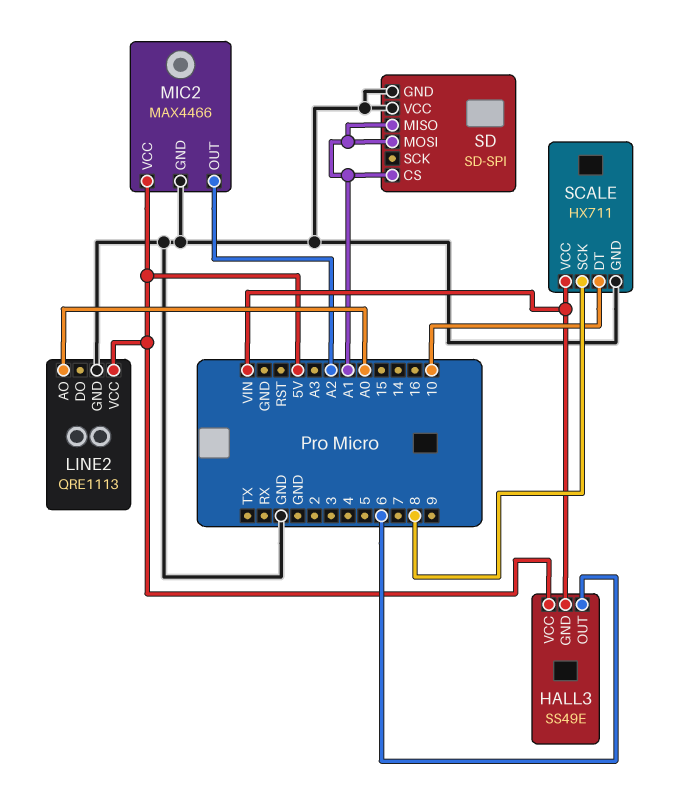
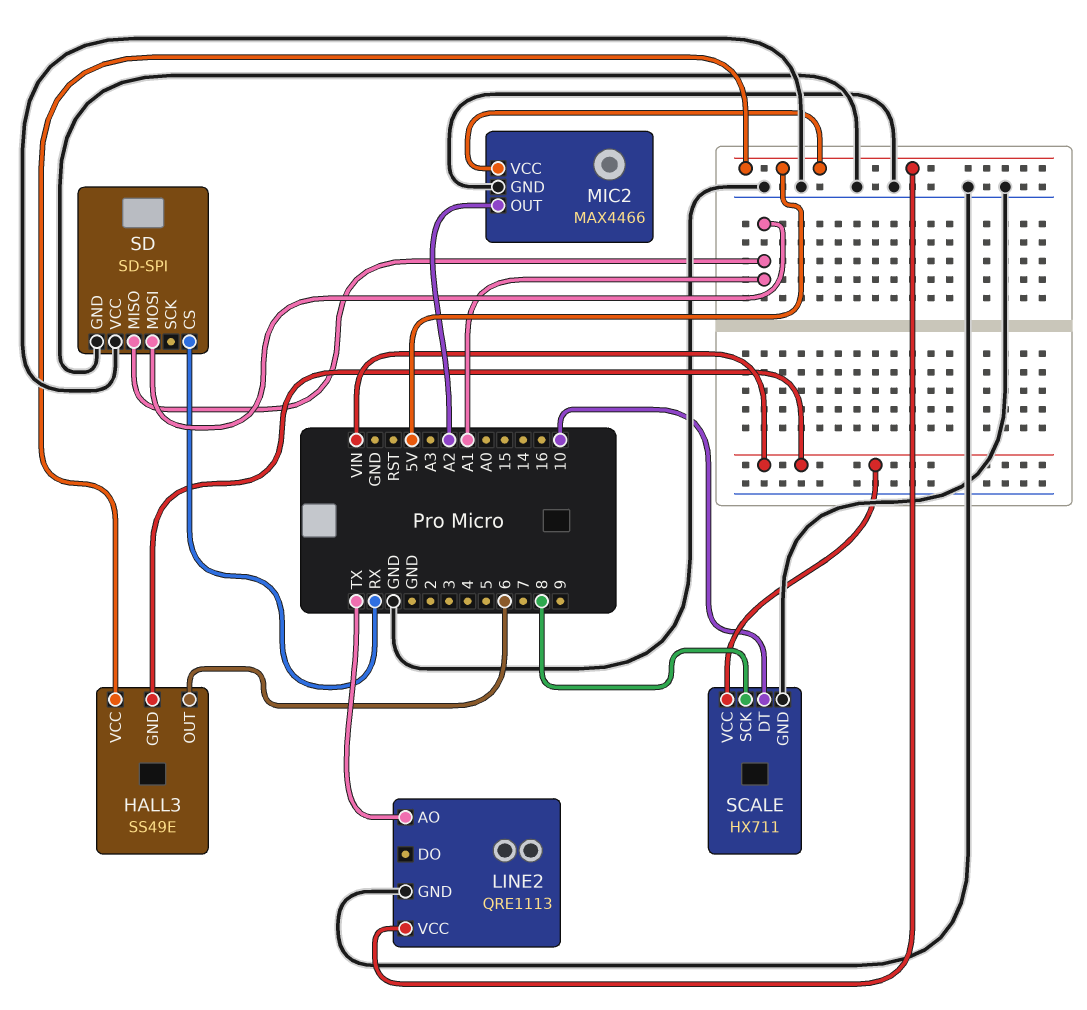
LINE2 pin AO: A0 -> TX
SD pin CS: A1 -> RX

